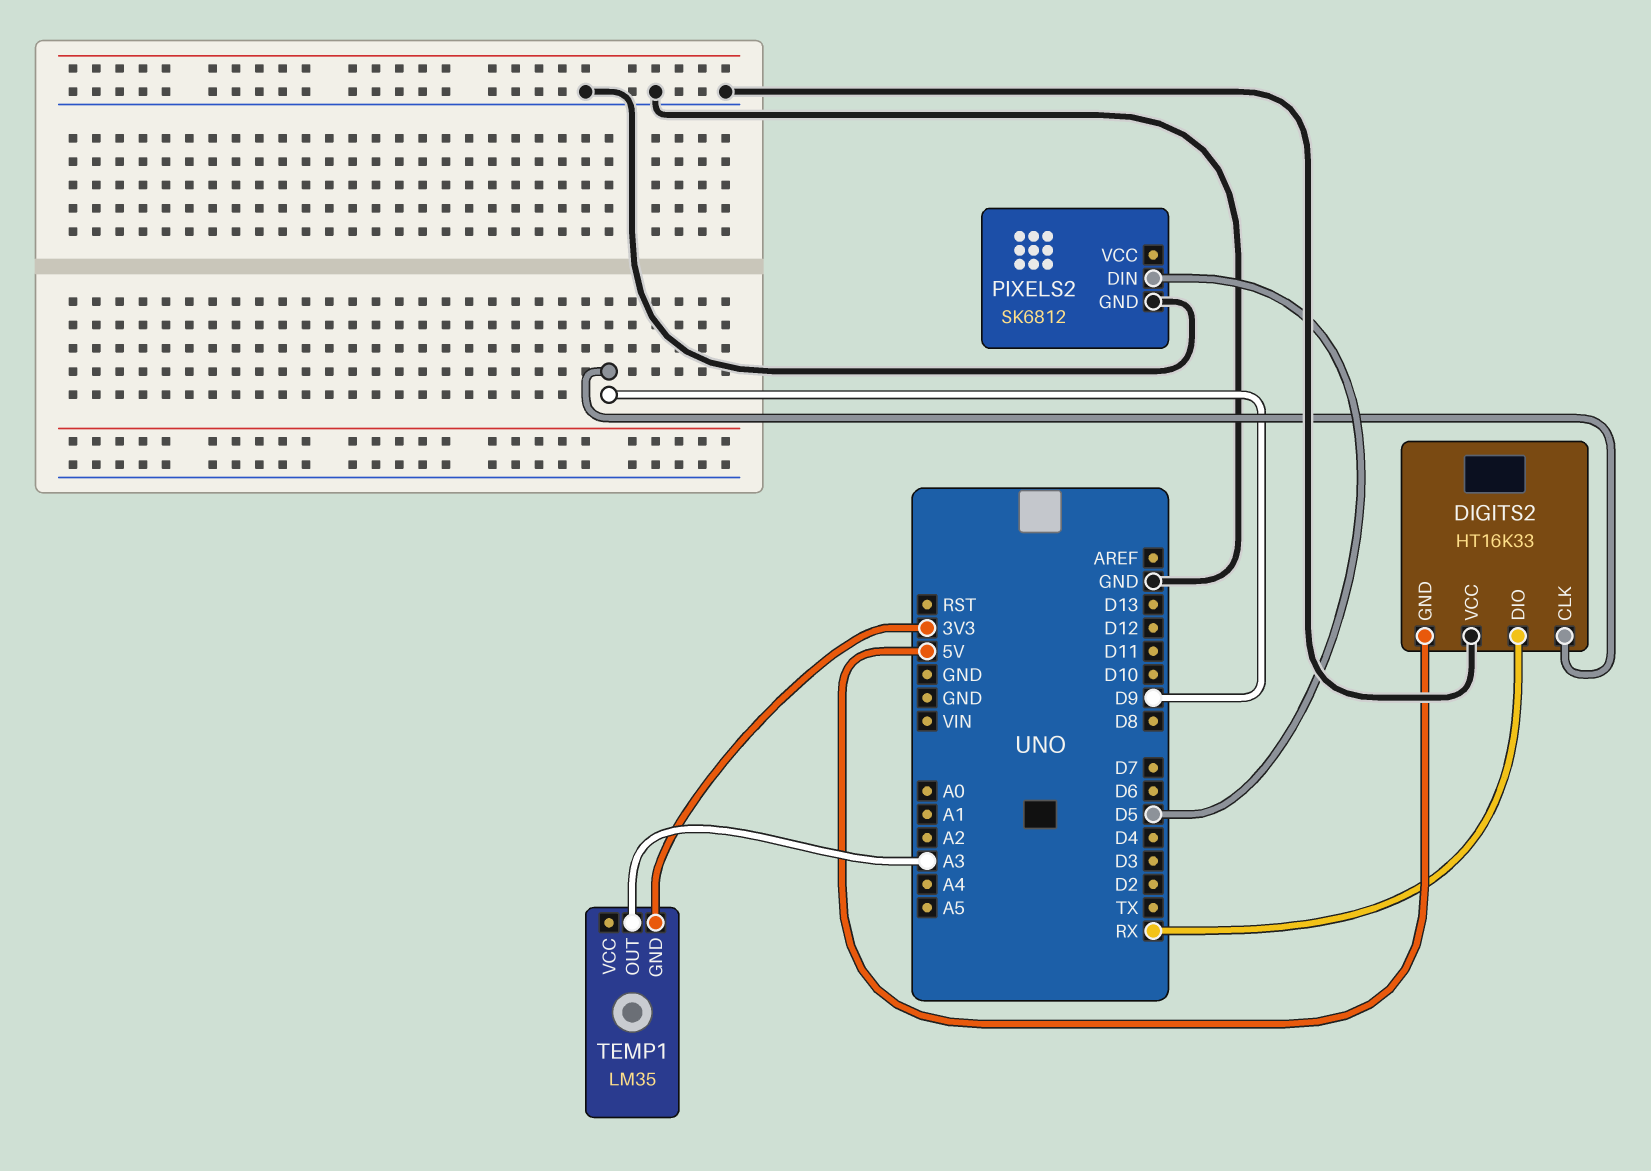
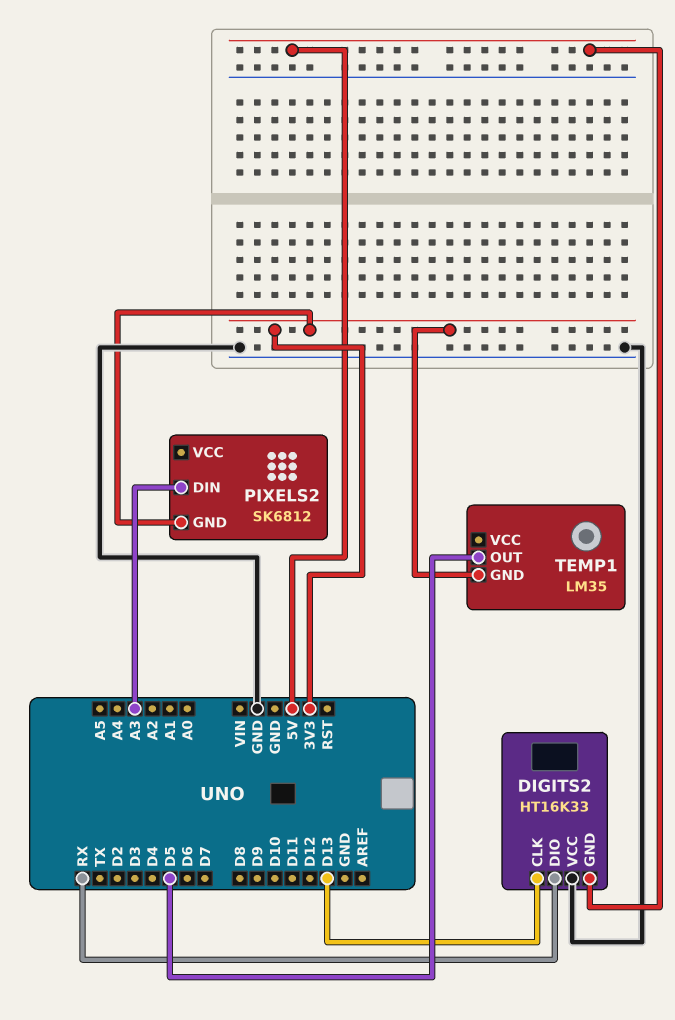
DIGITS2 pin CLK: D9 -> D13
PIXELS2 pin DIN: D5 -> A3
PIXELS2 pin GND: GND -> 3V3
TEMP1 pin OUT: A3 -> D5

